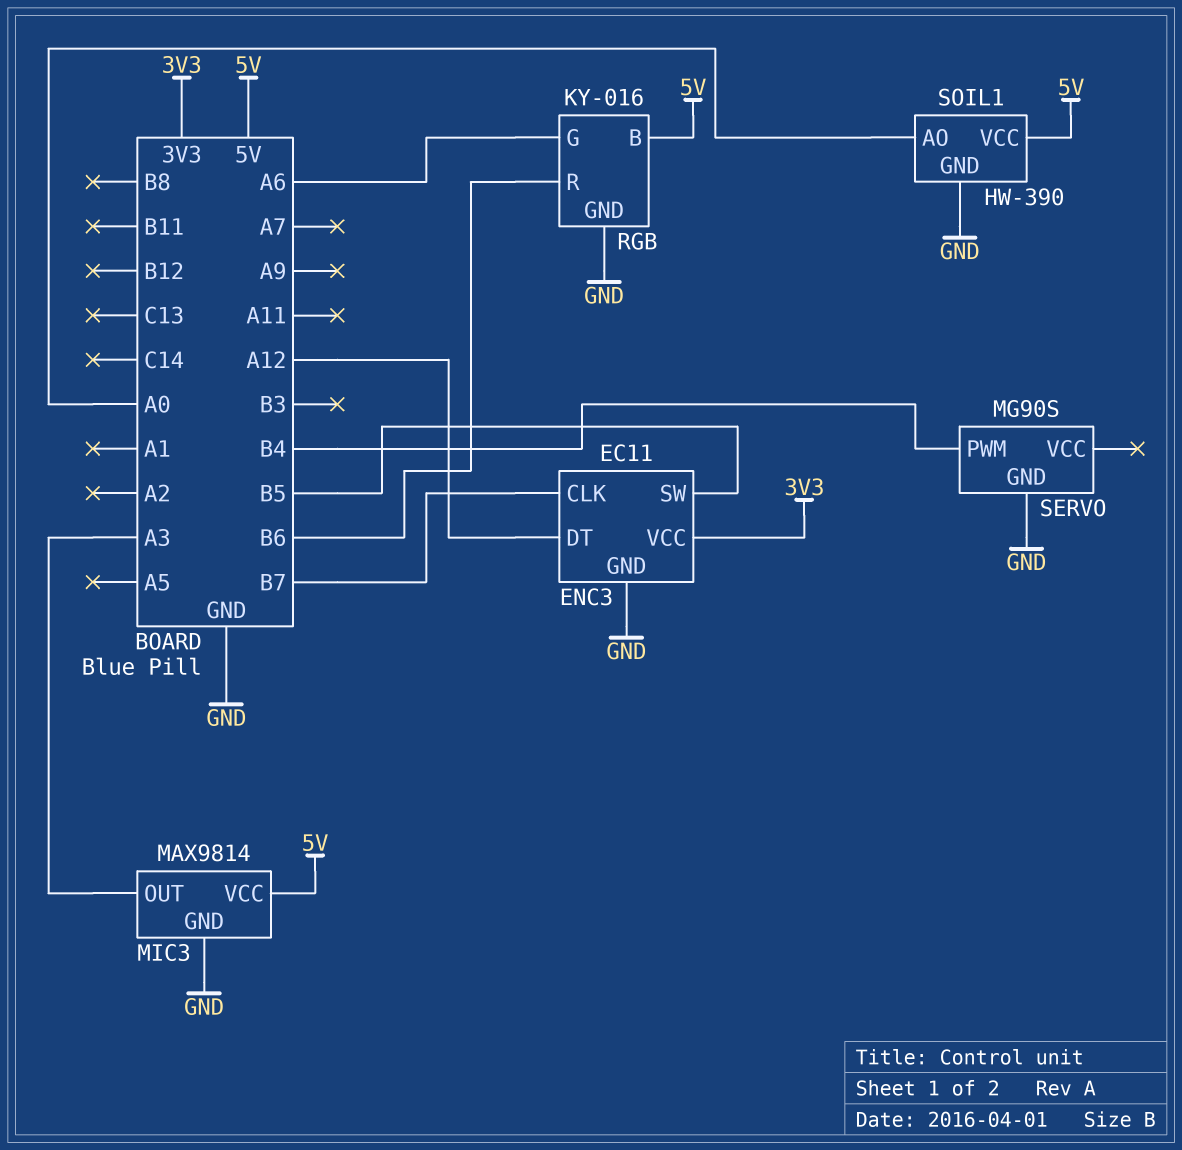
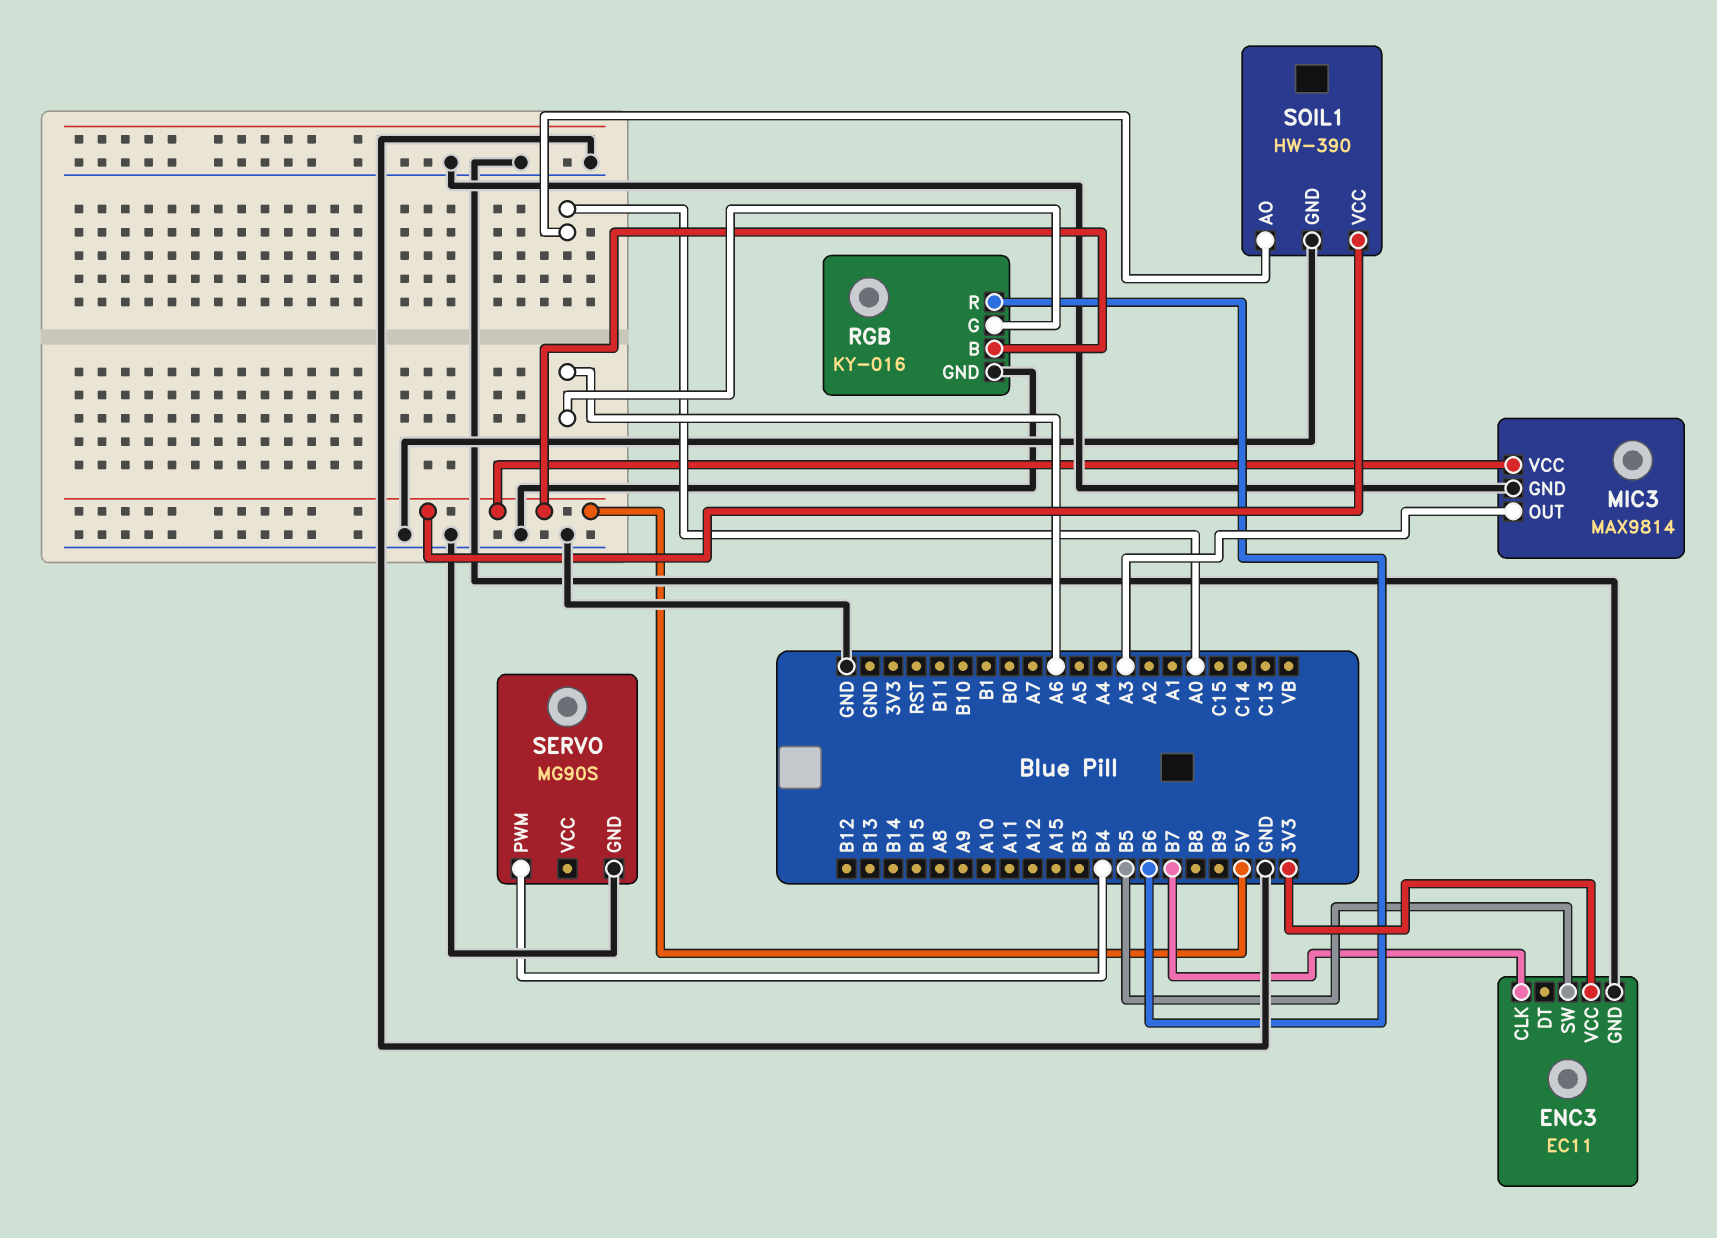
ENC3 pin DT: A12 -> none

